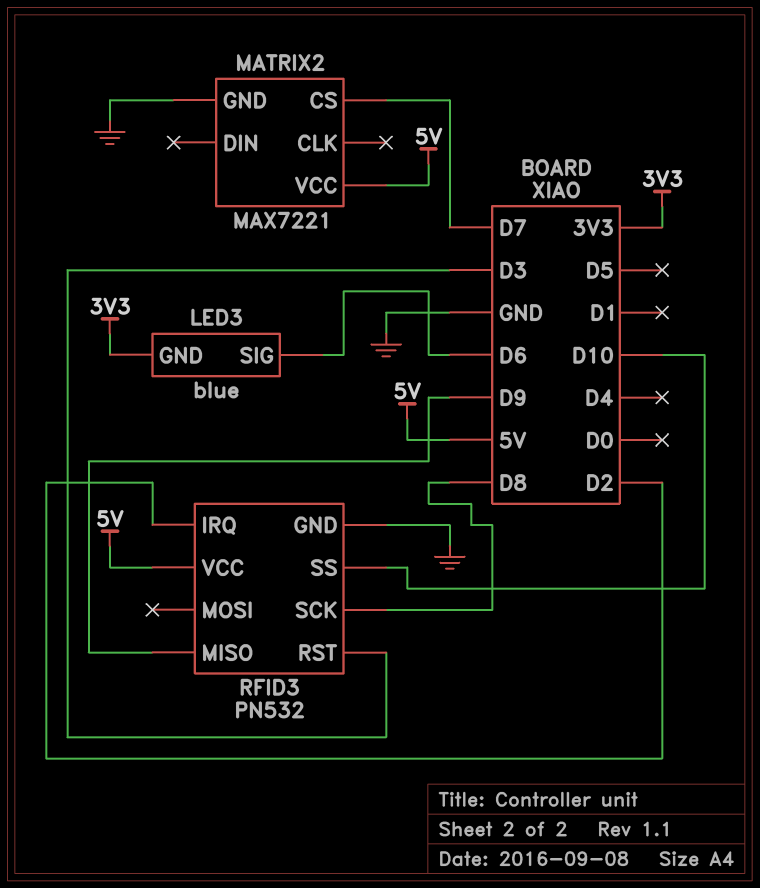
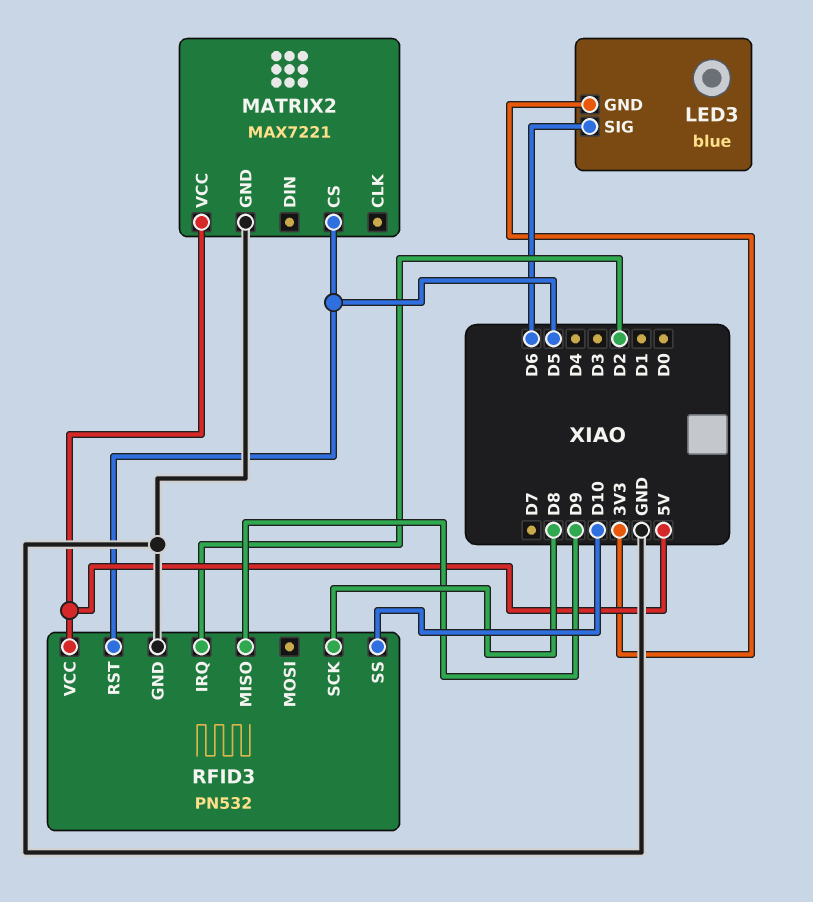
MATRIX2 pin CS: D7 -> D5
RFID3 pin RST: D3 -> D5

